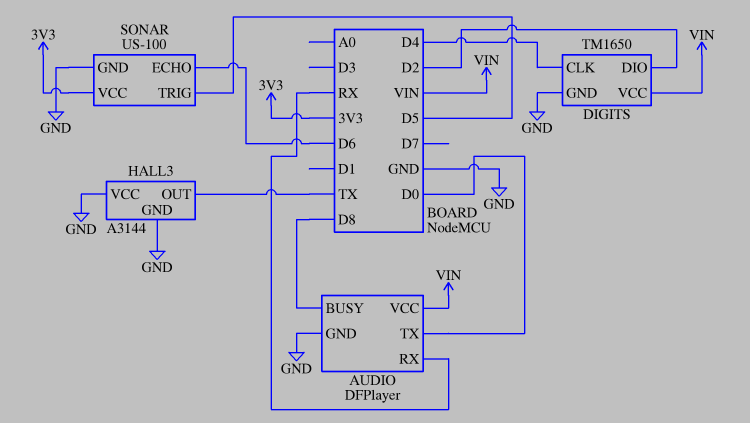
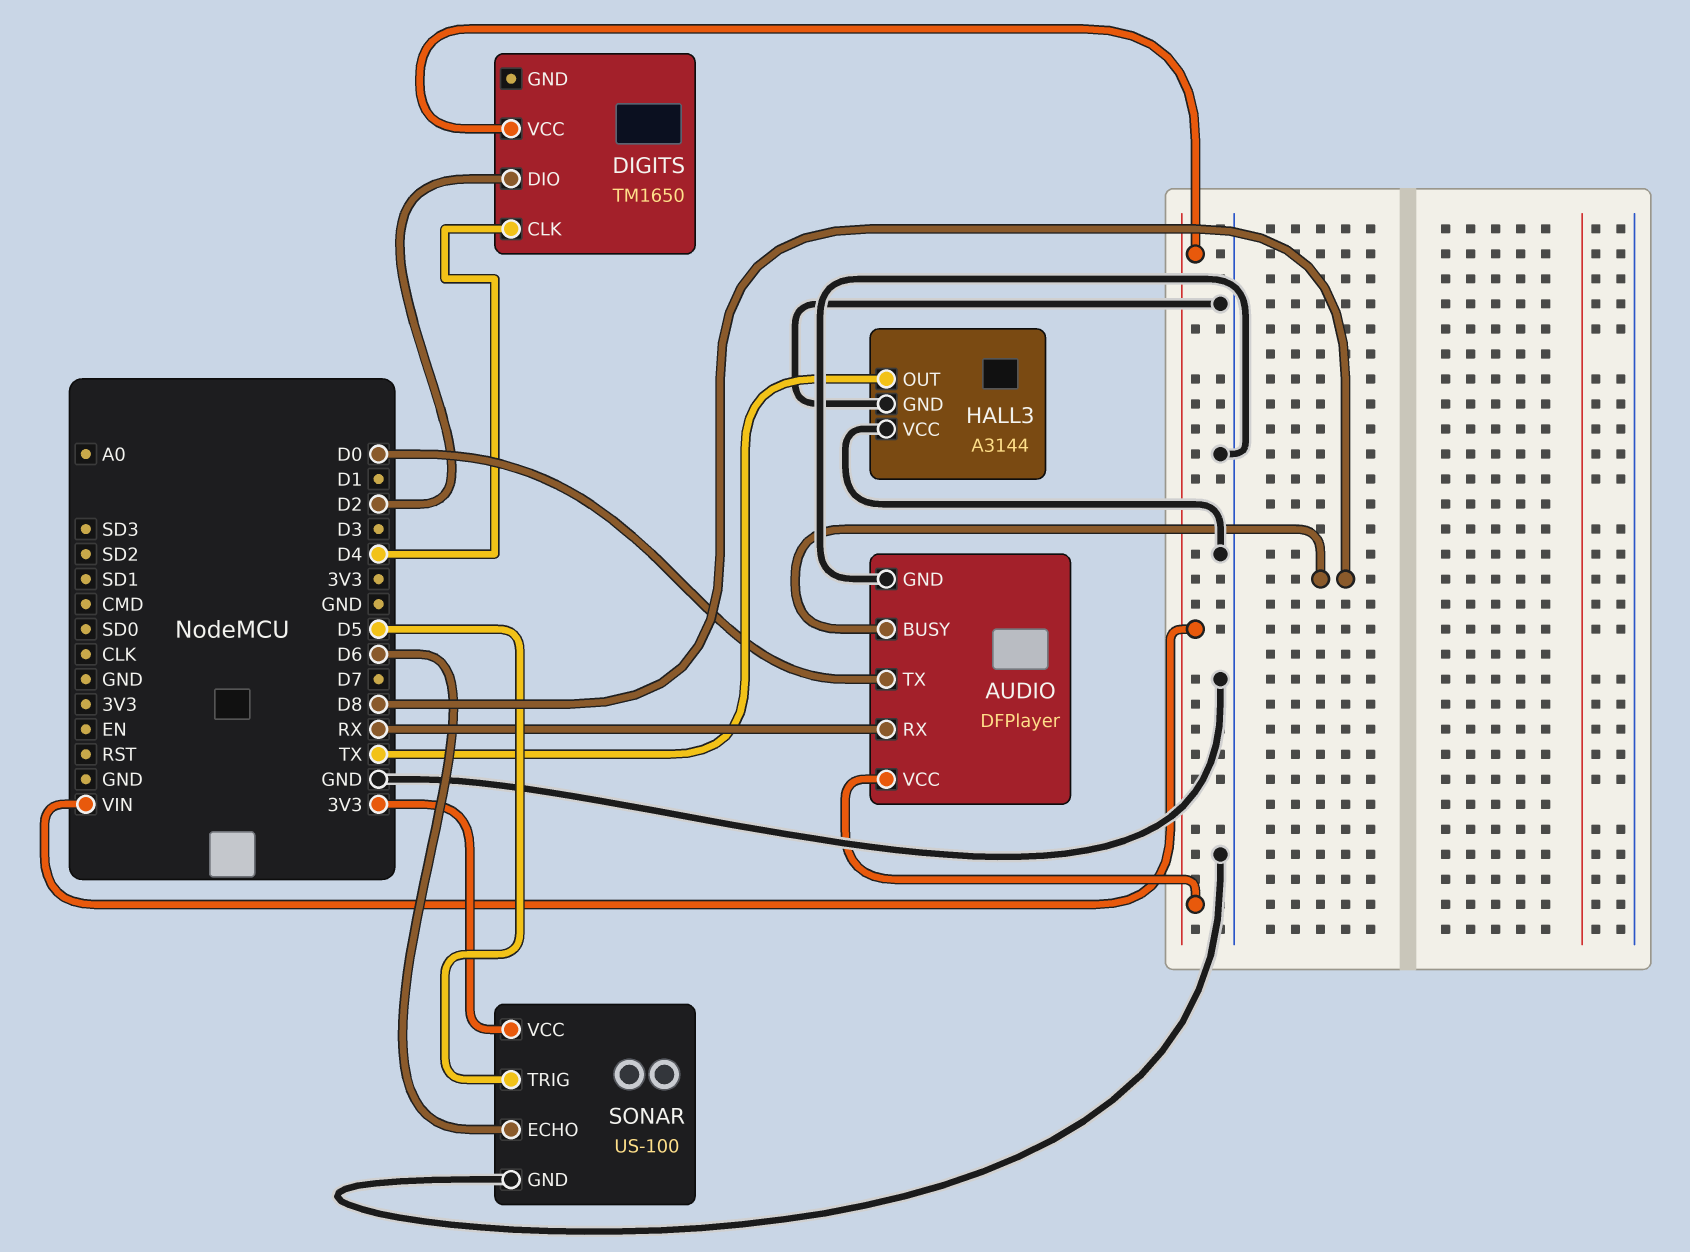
DIGITS pin GND: GND -> none

